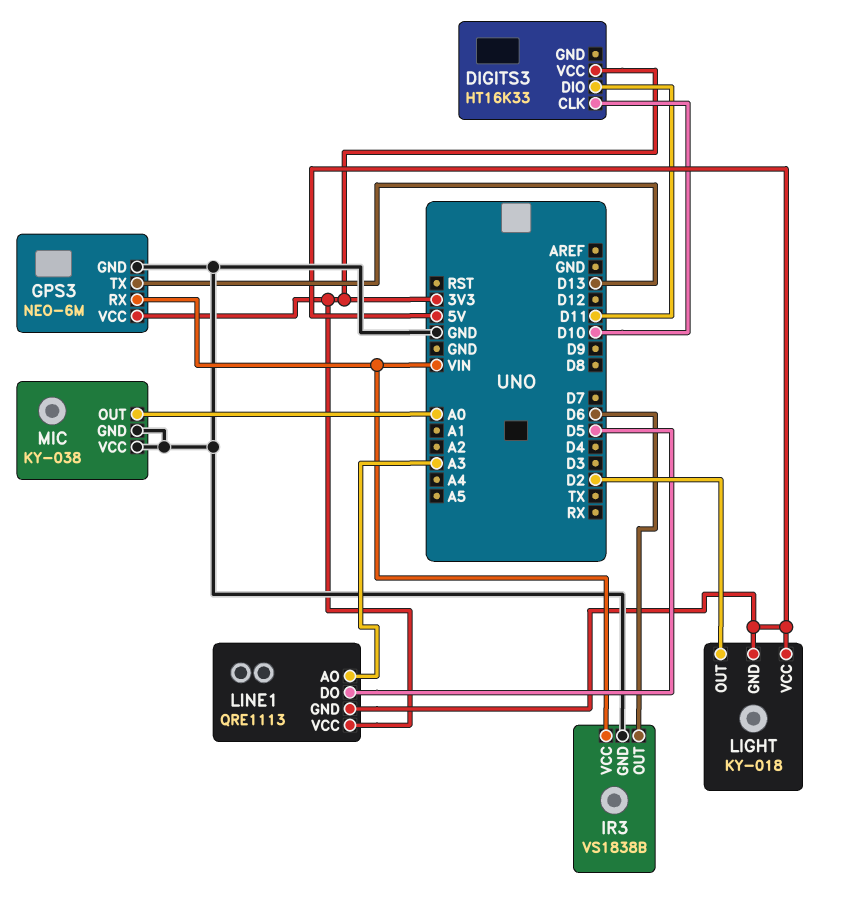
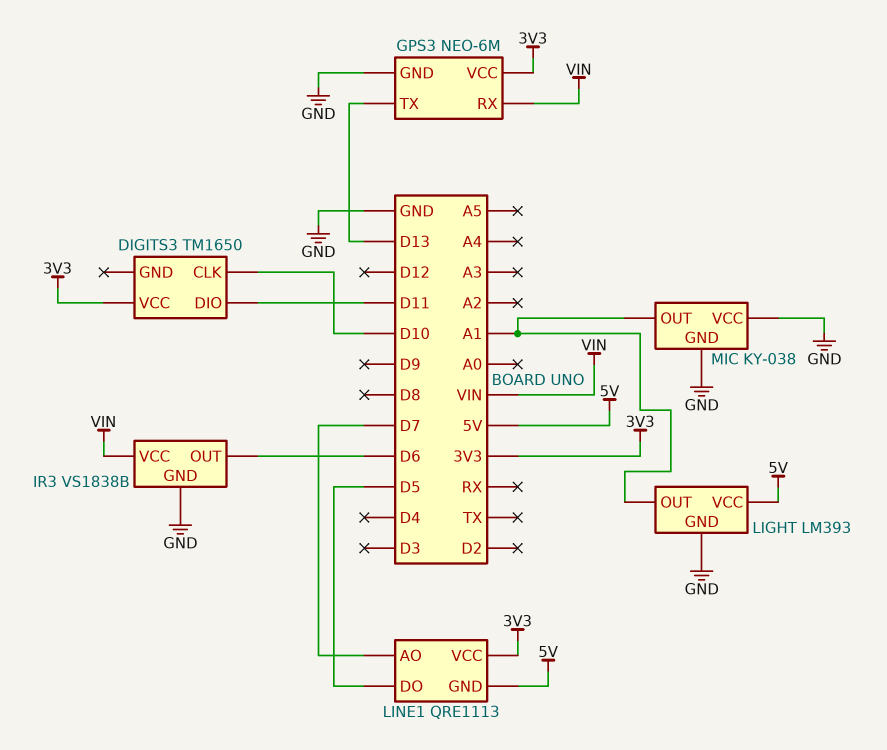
DIGITS3: HT16K33 -> TM1650
LIGHT: KY-018 -> LM393
LIGHT pin GND: 5V -> GND
LIGHT pin OUT: D2 -> A1
LINE1 pin AO: A3 -> D7
MIC pin OUT: A0 -> A1

